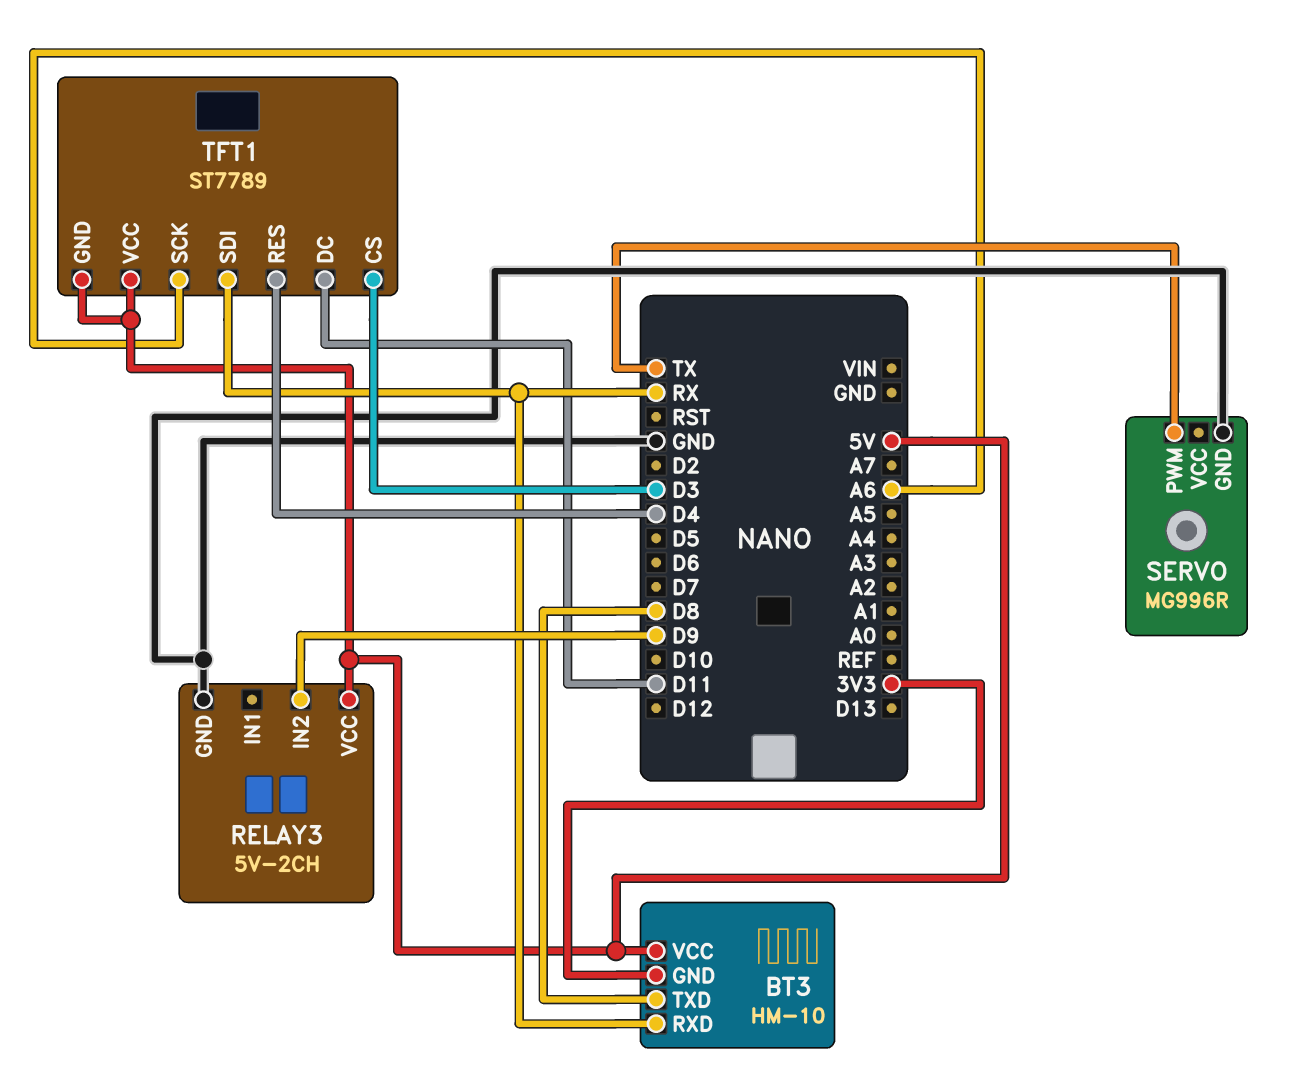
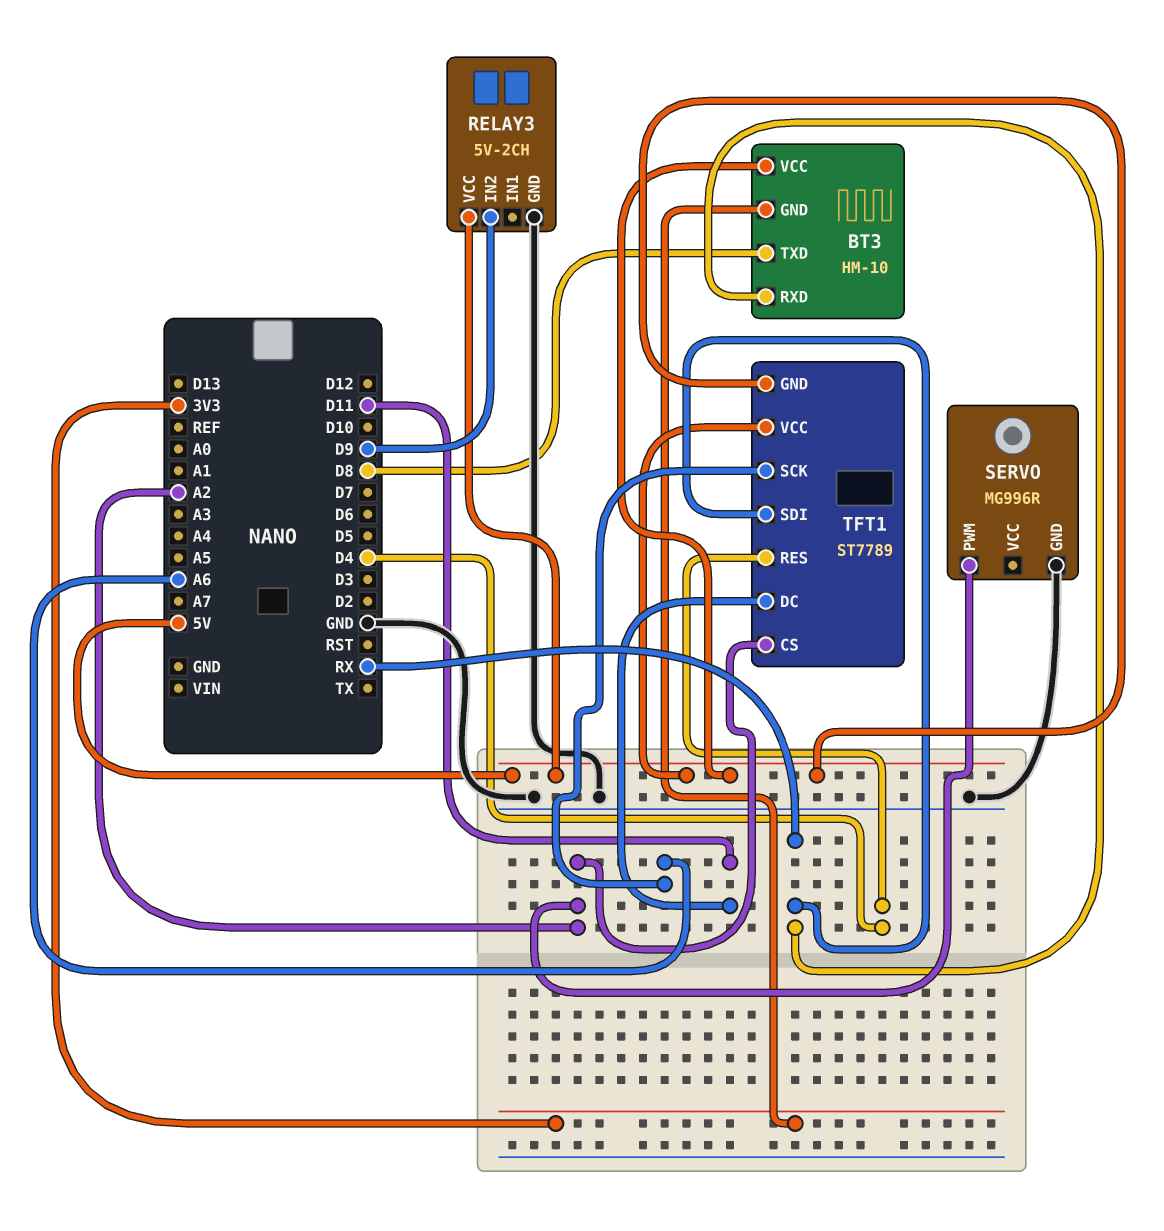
SERVO pin PWM: TX -> A2
TFT1 pin CS: D3 -> A2

